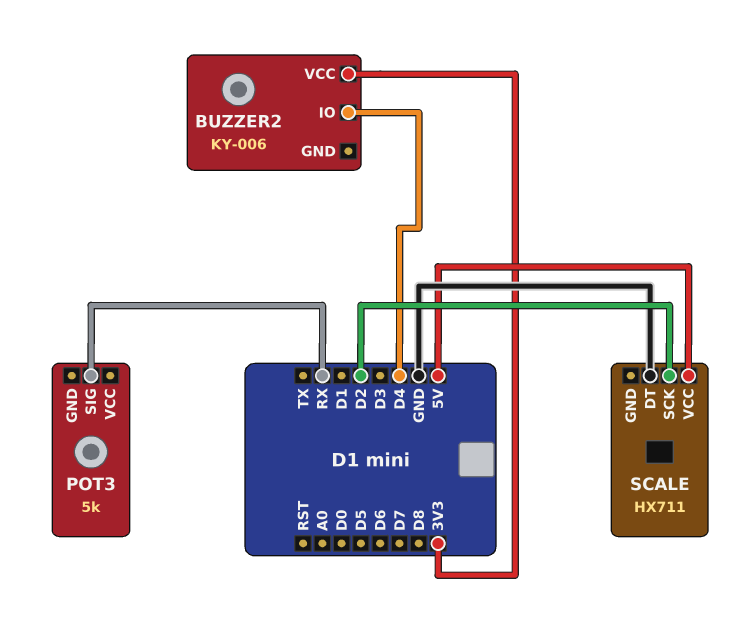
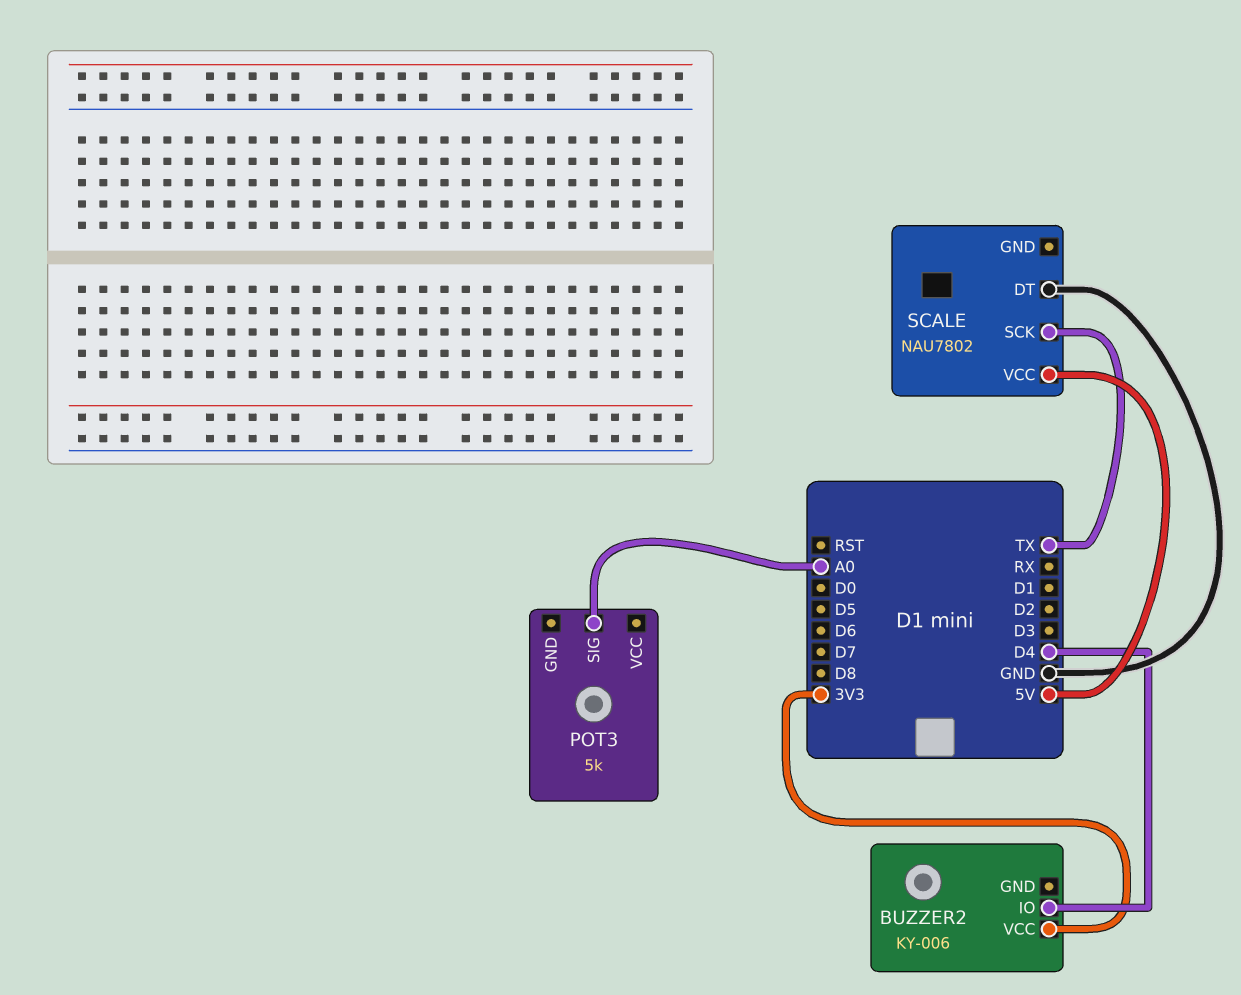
POT3 pin SIG: RX -> A0
SCALE: HX711 -> NAU7802
SCALE pin SCK: D2 -> TX

